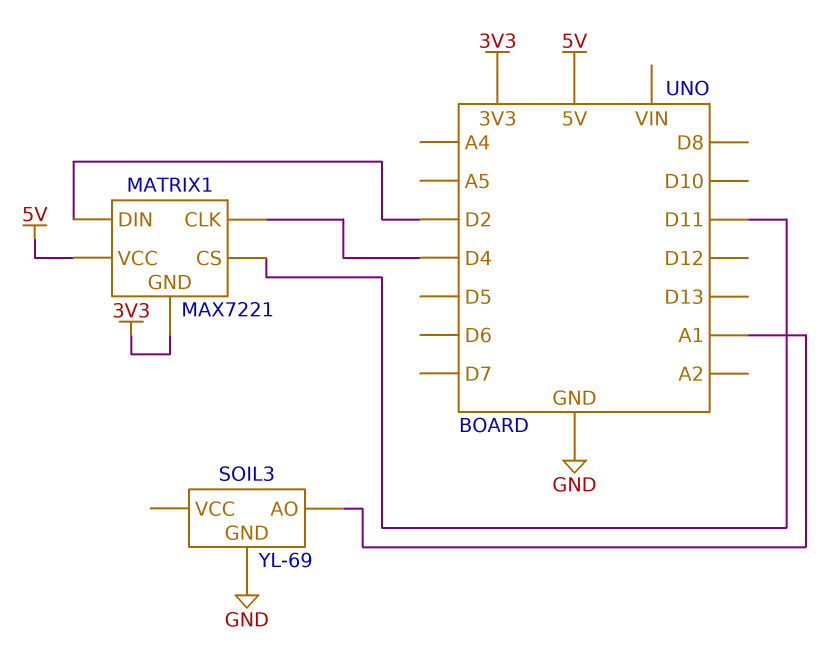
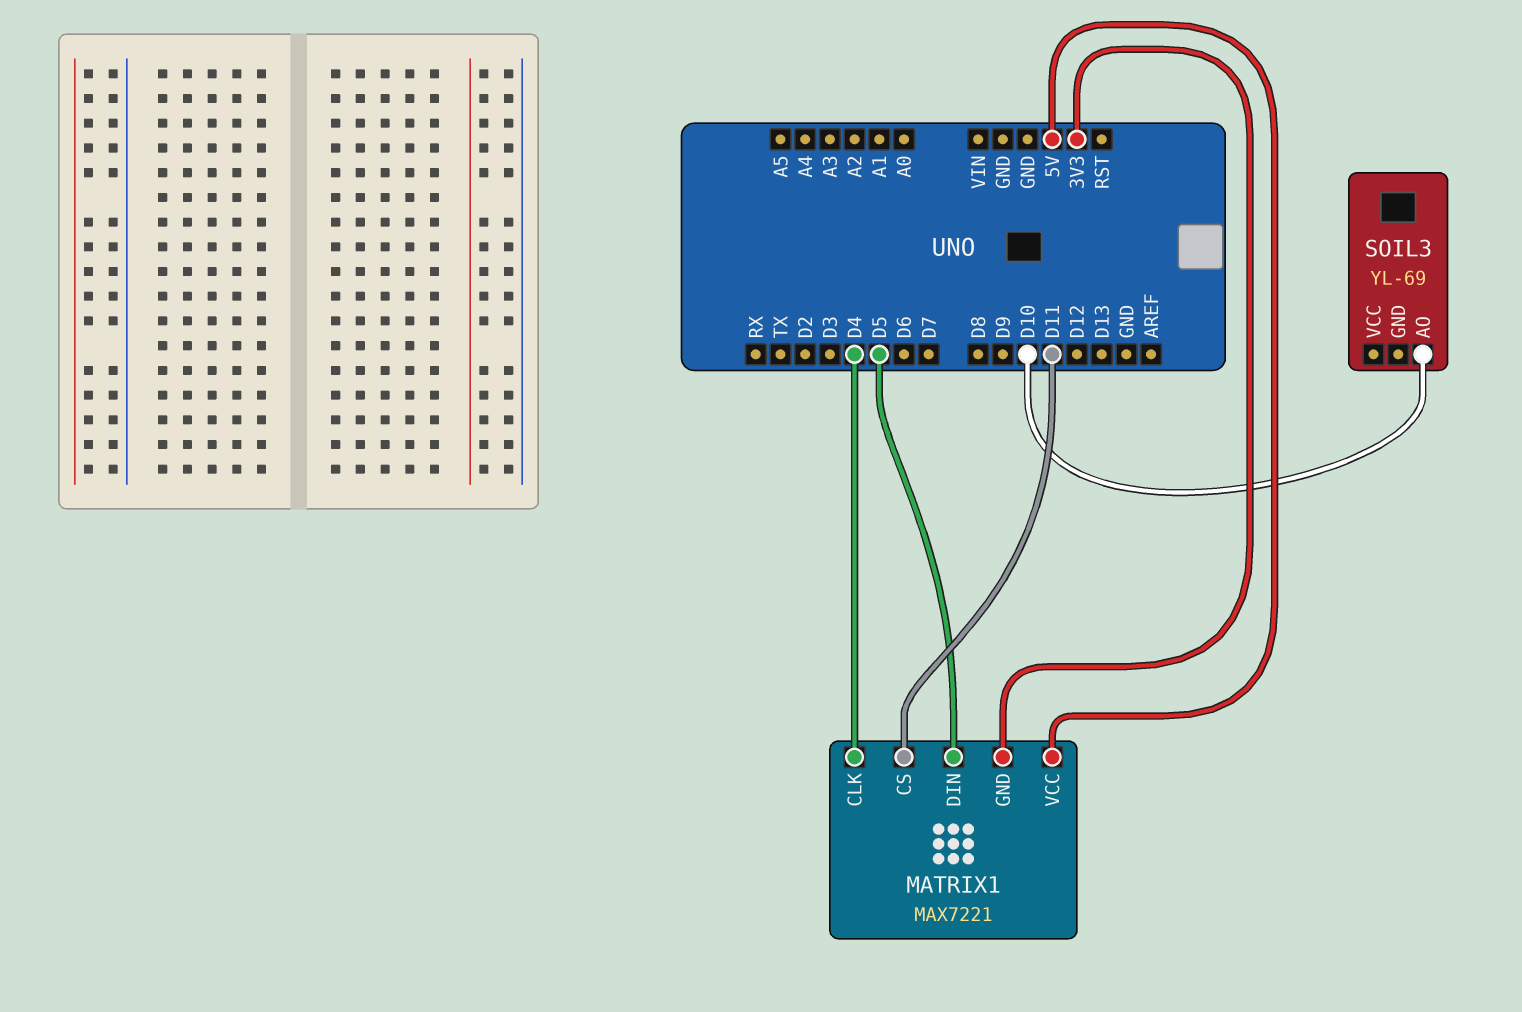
MATRIX1 pin DIN: D2 -> D5
SOIL3 pin AO: A1 -> D10
SOIL3 pin GND: GND -> none

